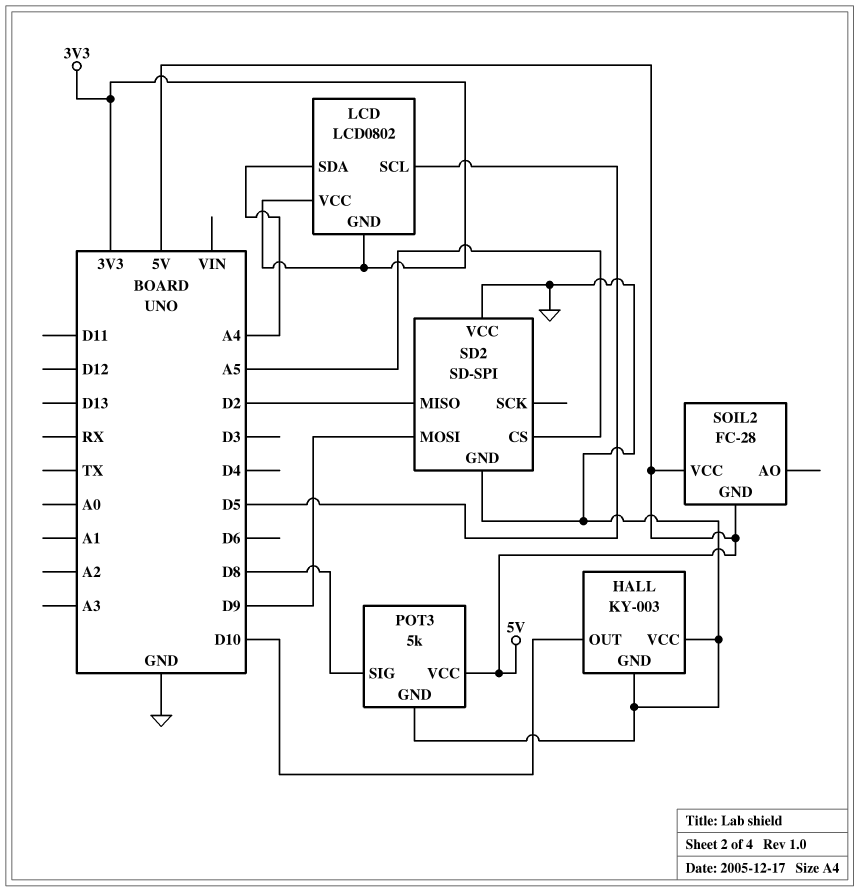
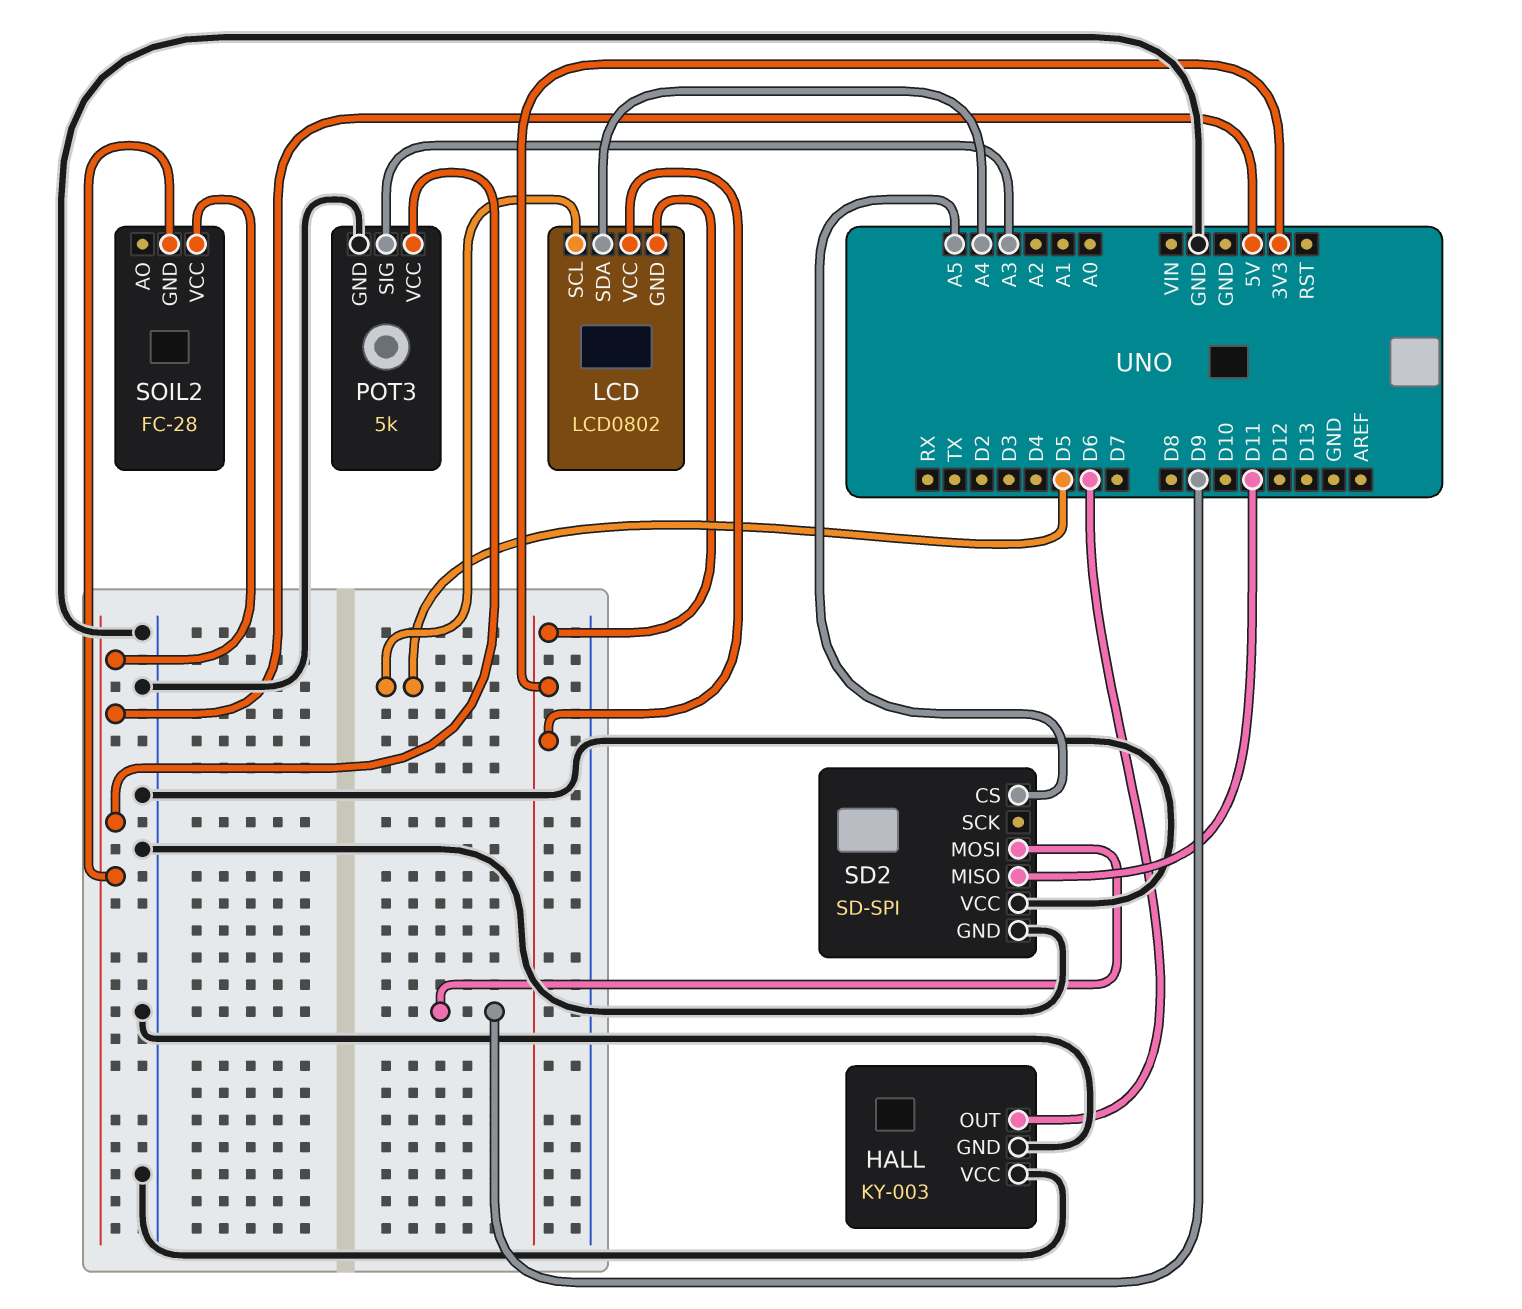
HALL pin OUT: D10 -> D6
POT3 pin SIG: D8 -> A3
SD2 pin MISO: D2 -> D11

